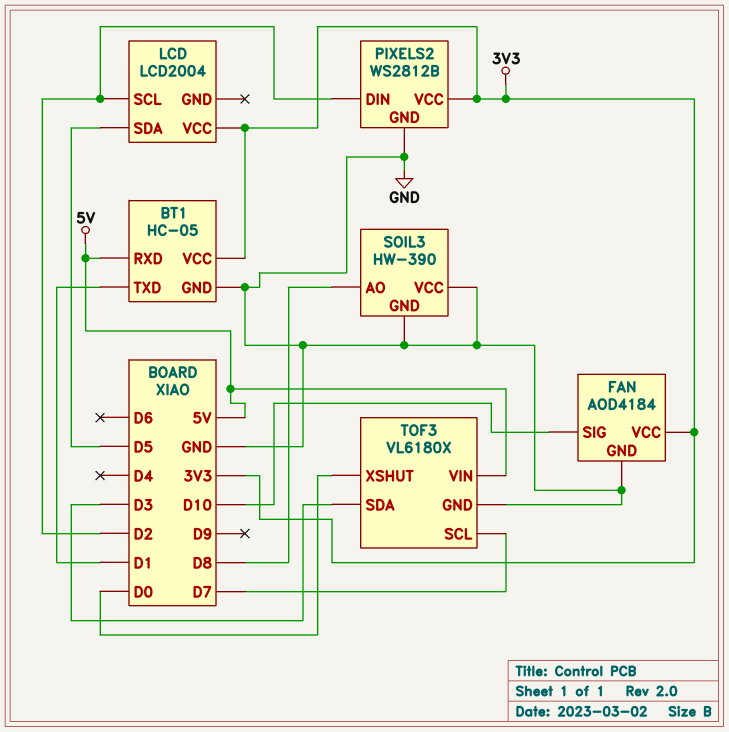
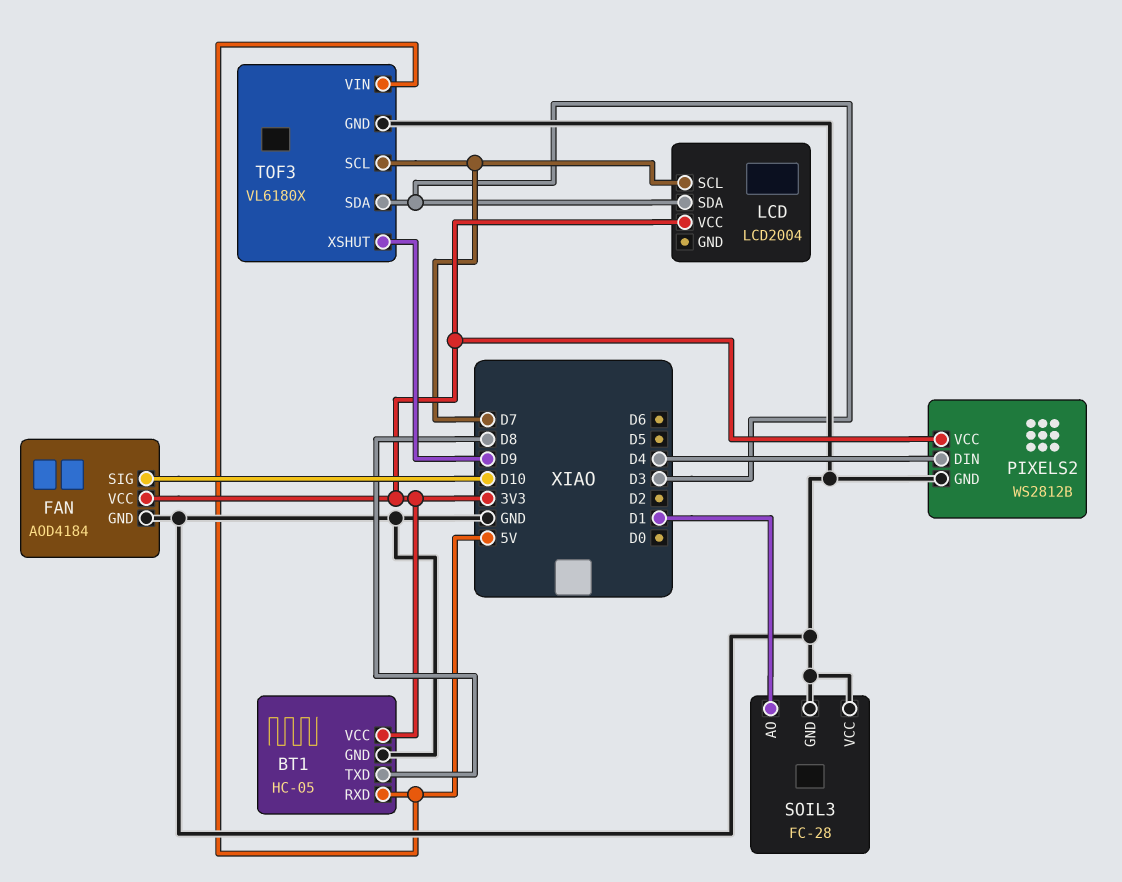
BT1 pin TXD: D1 -> D8
LCD pin SCL: D2 -> D7
LCD pin SDA: D5 -> D3
PIXELS2 pin DIN: D2 -> D4
SOIL3: HW-390 -> FC-28
SOIL3 pin AO: D8 -> D1
TOF3 pin XSHUT: D0 -> D9

